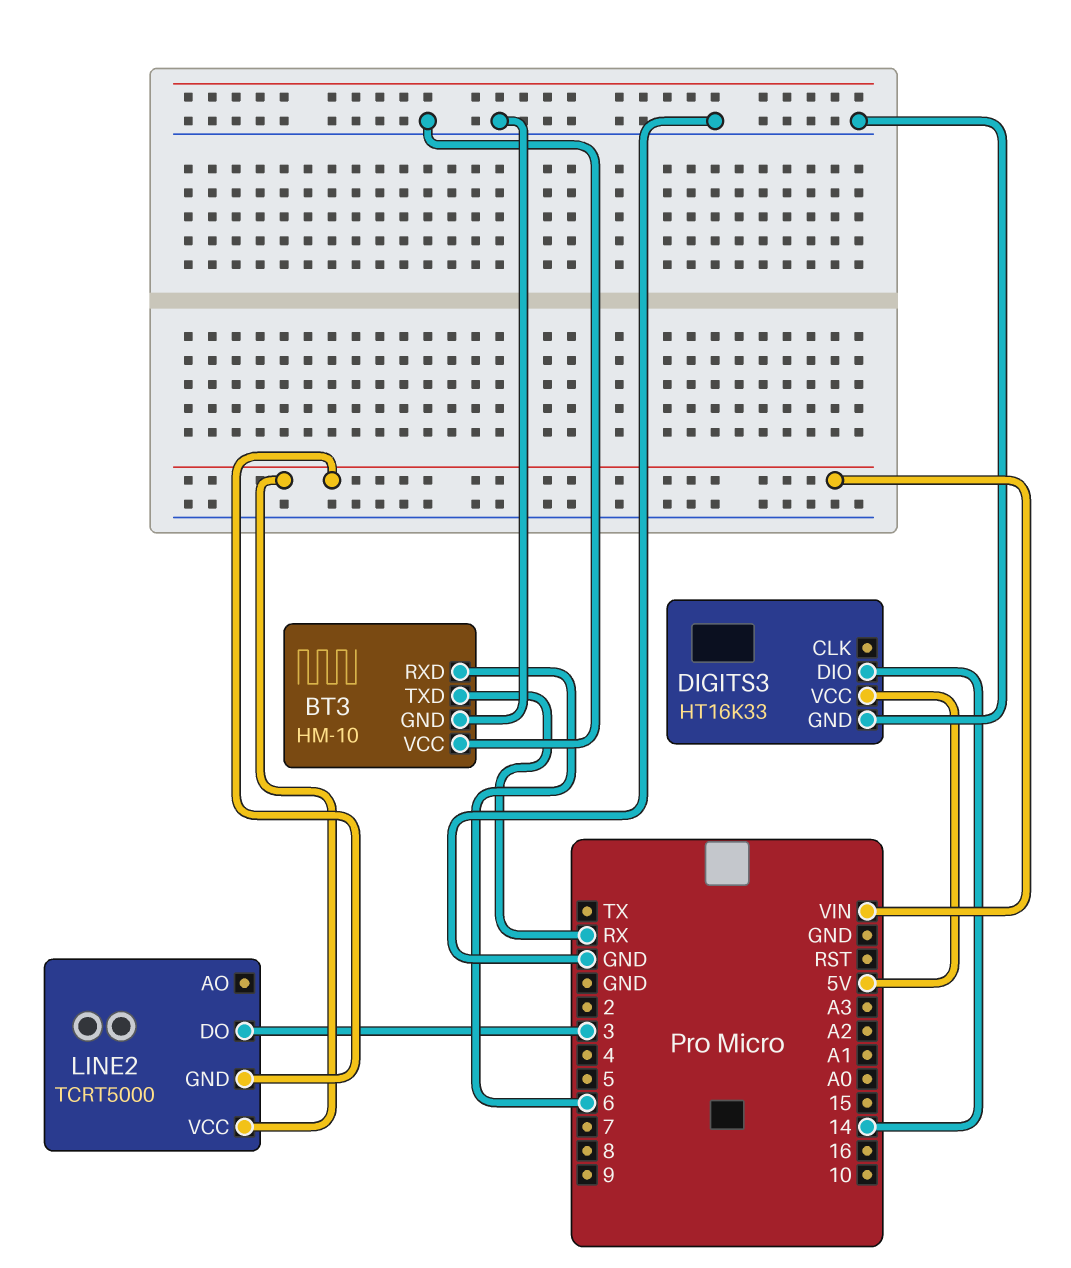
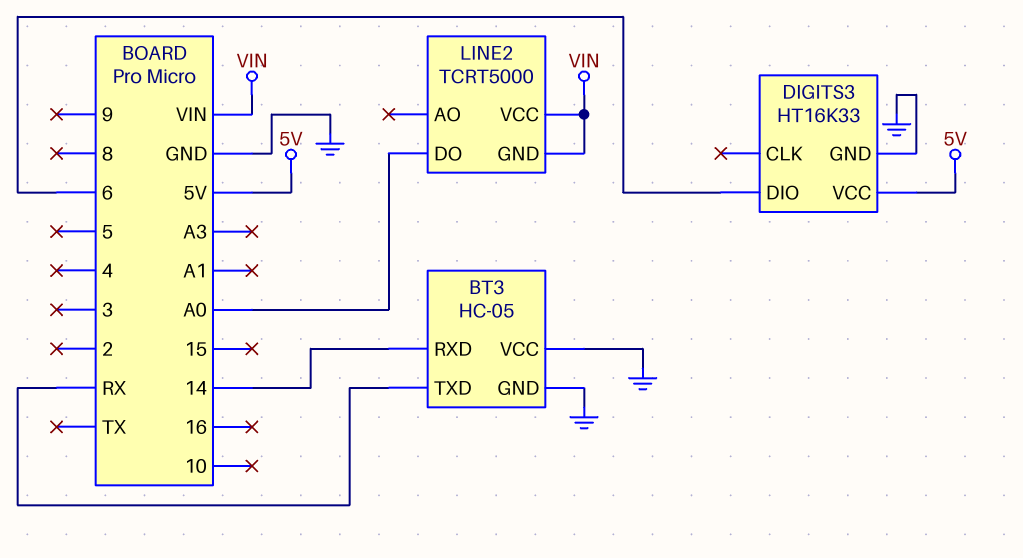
BT3: HM-10 -> HC-05
BT3 pin RXD: 6 -> 14
DIGITS3 pin DIO: 14 -> 6
LINE2 pin DO: 3 -> A0

